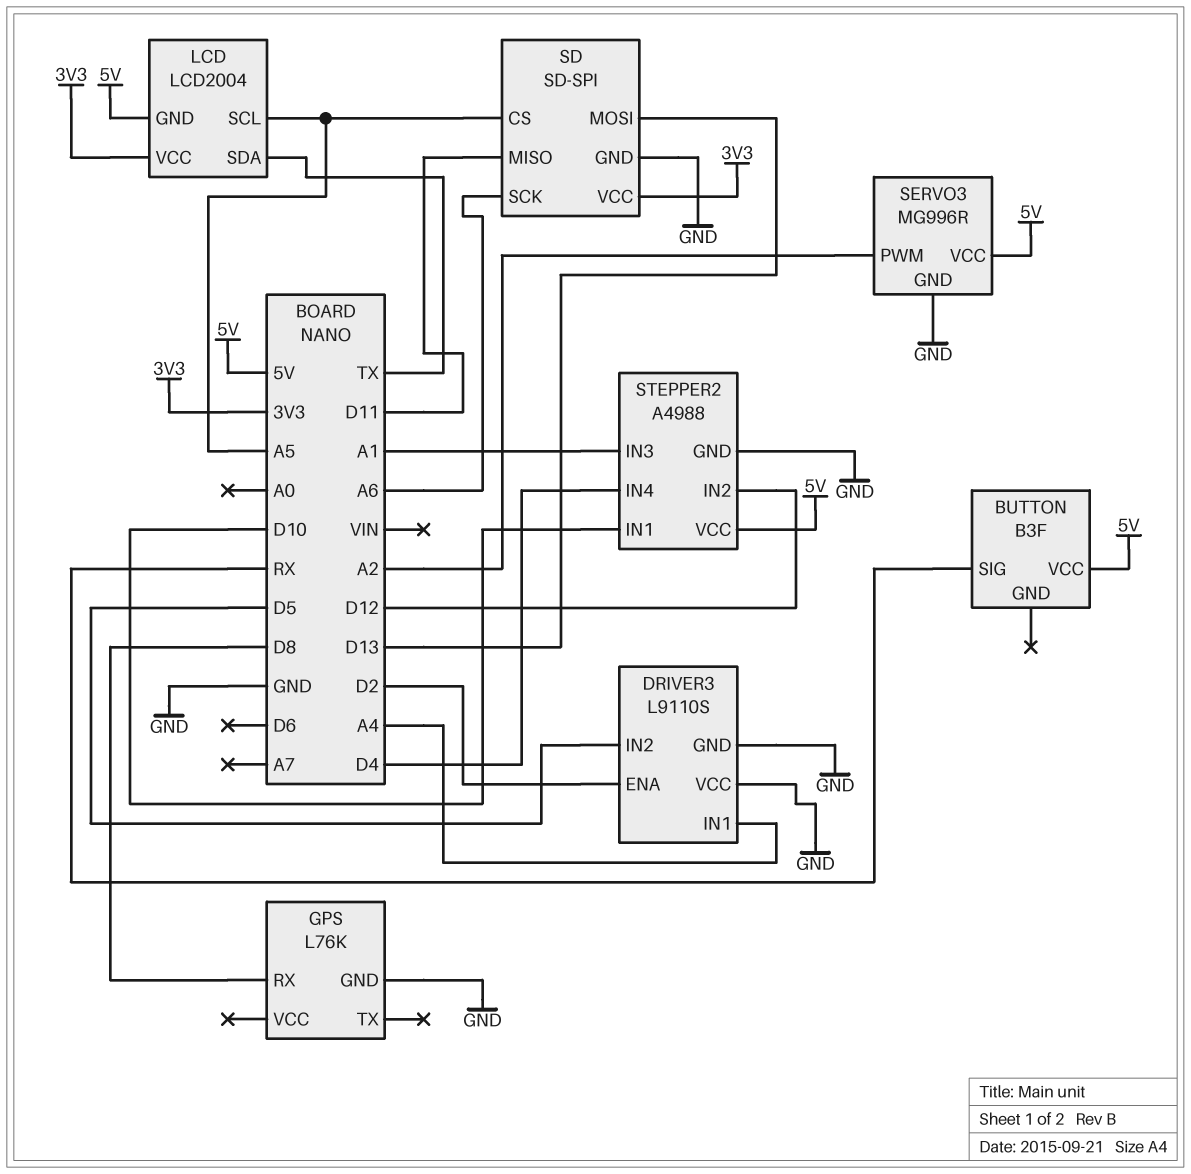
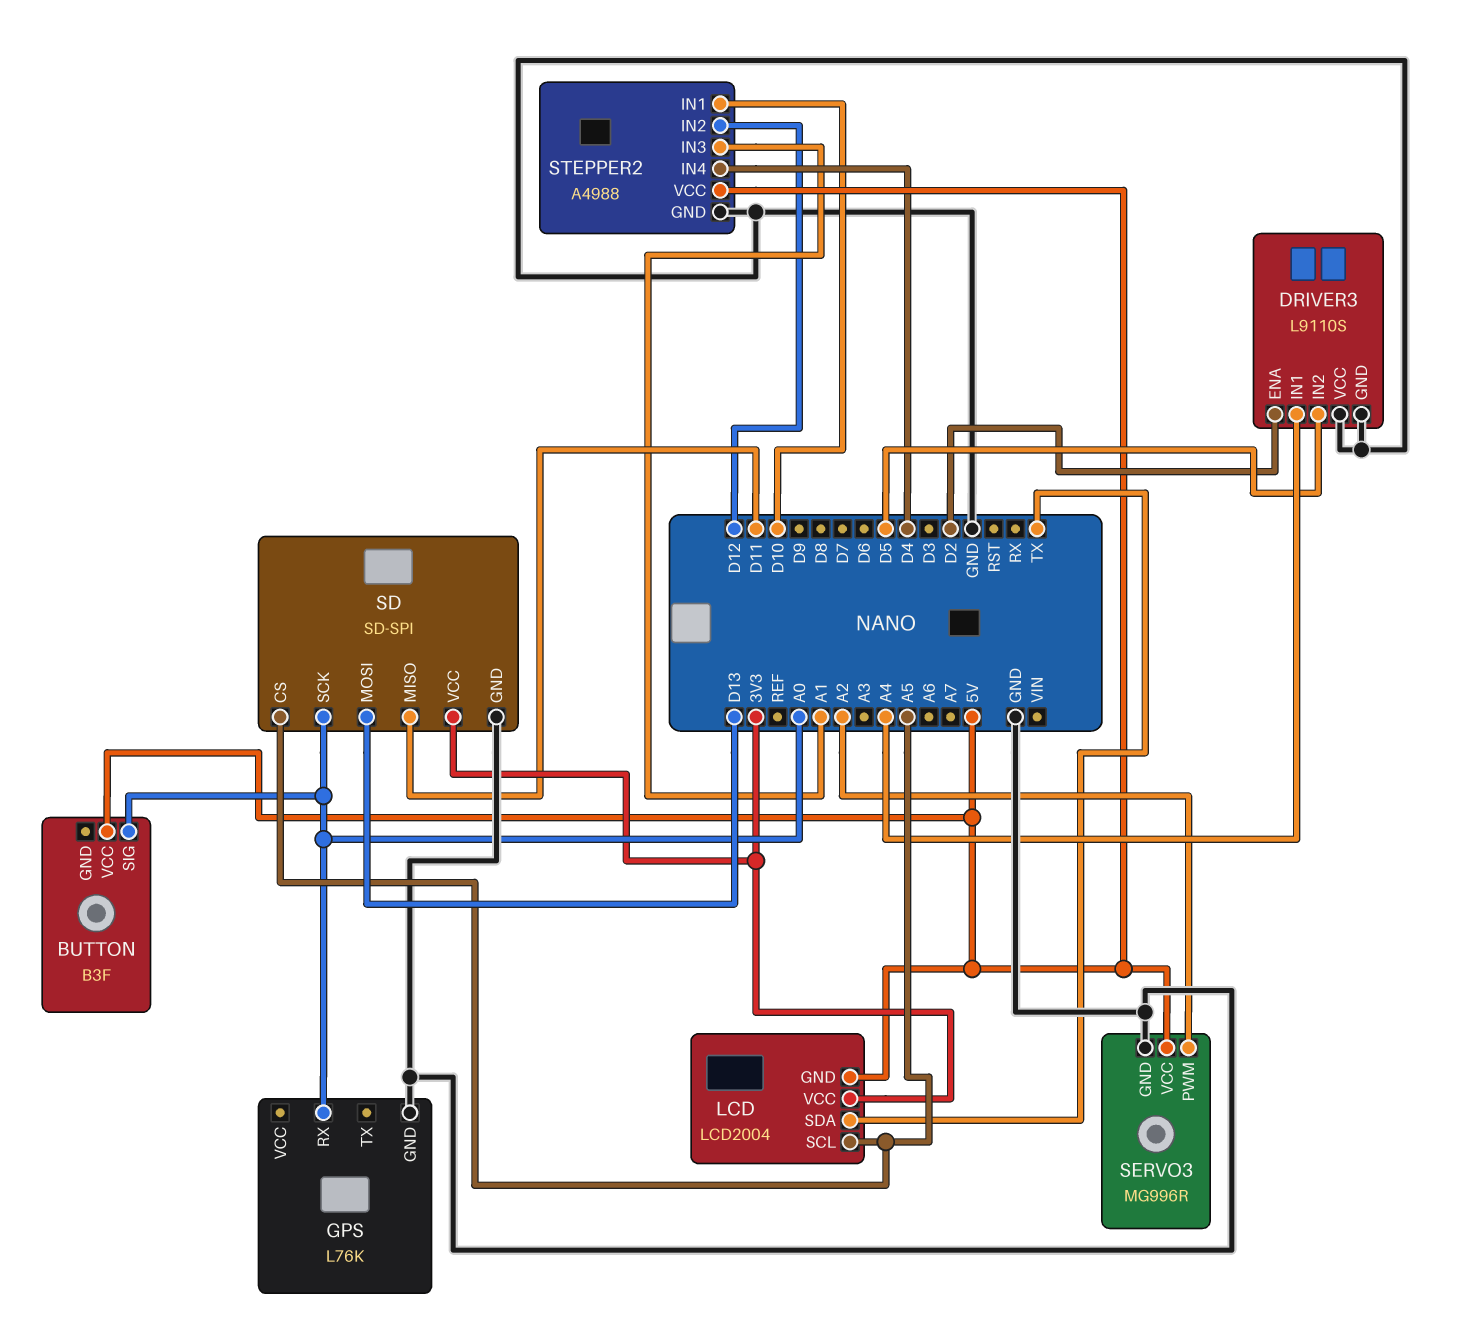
BUTTON pin SIG: RX -> A0
GPS pin RX: D8 -> A0
SD pin SCK: A6 -> A0

